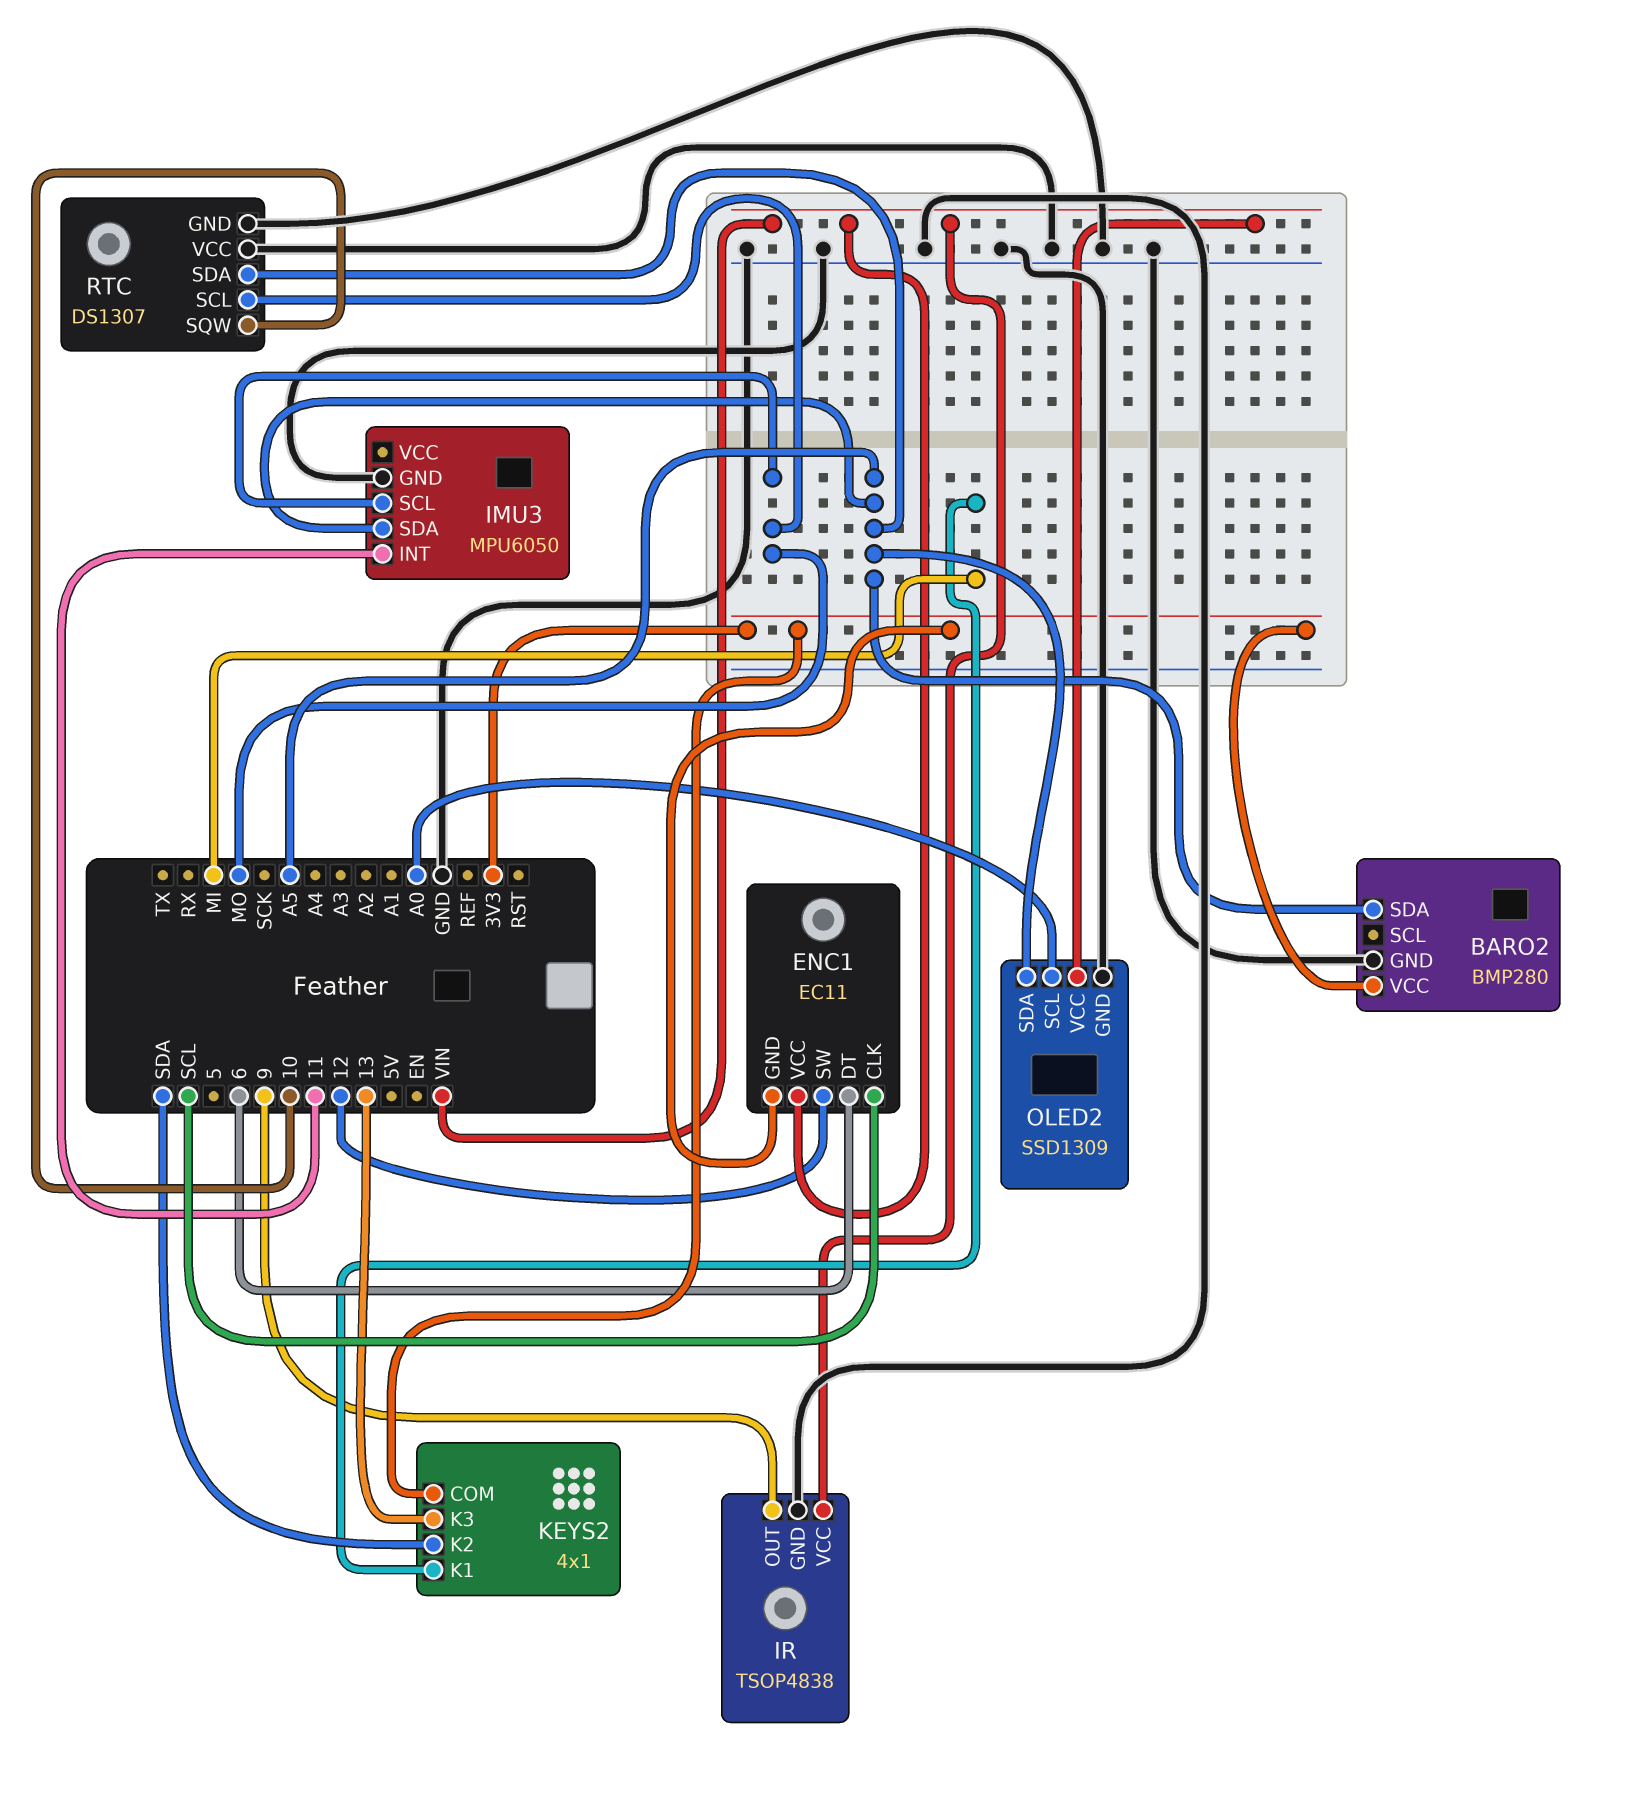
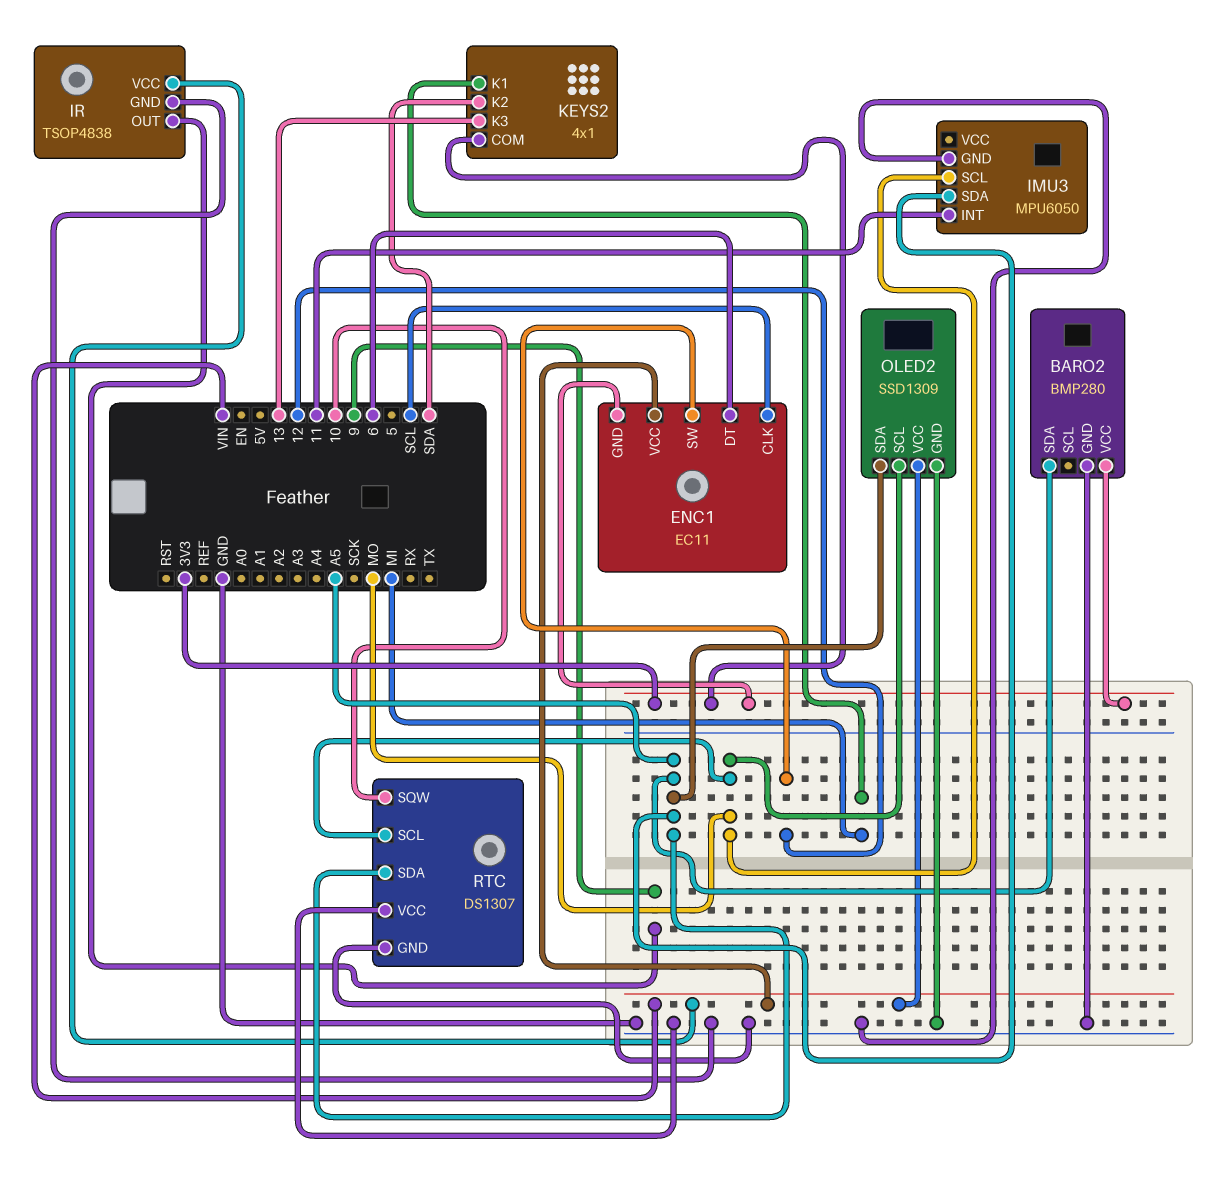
OLED2 pin SCL: A0 -> MO

